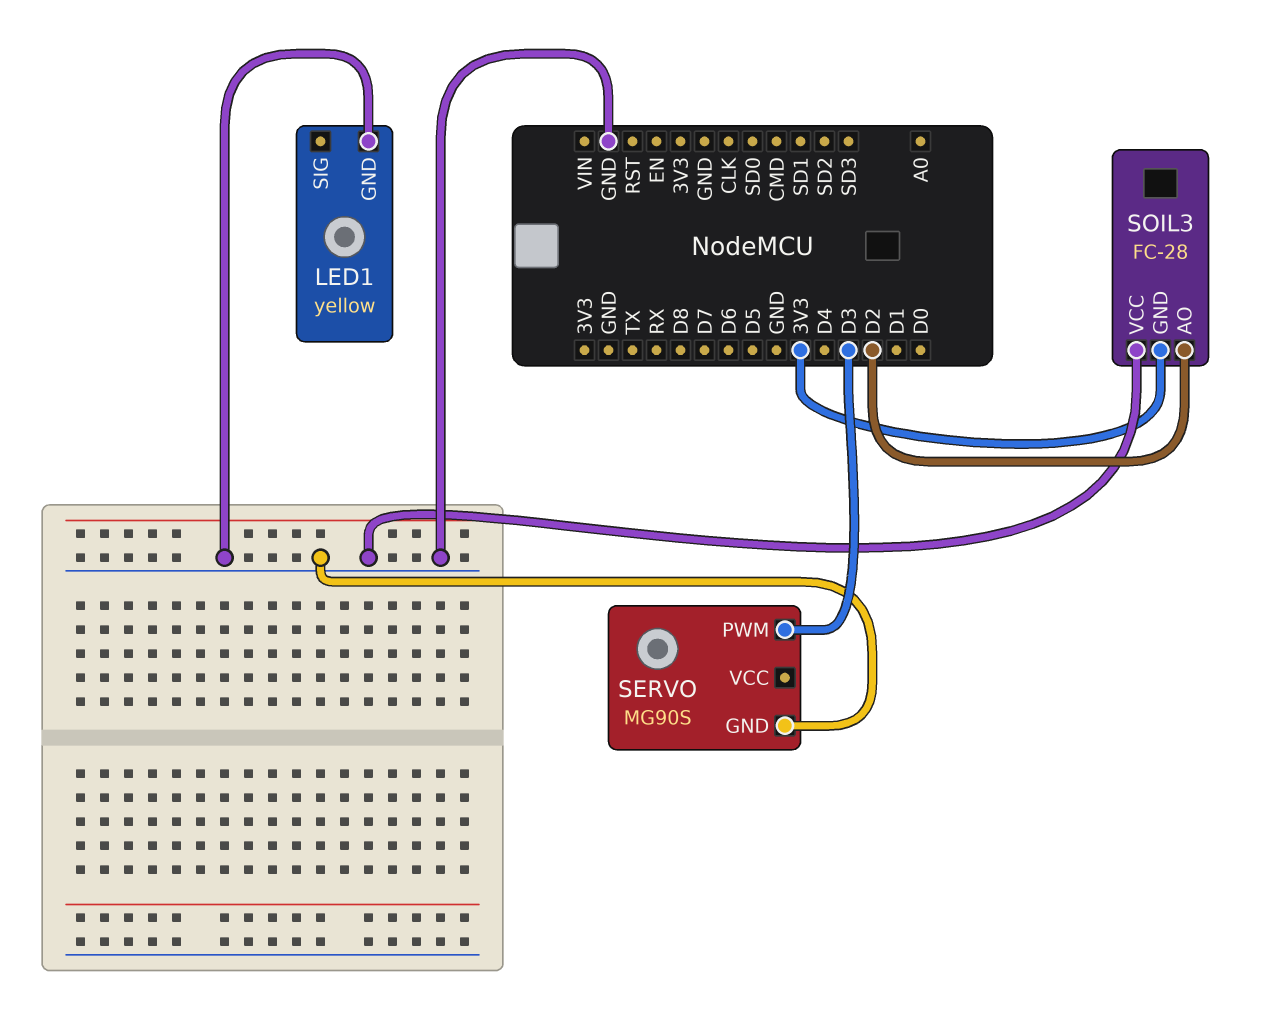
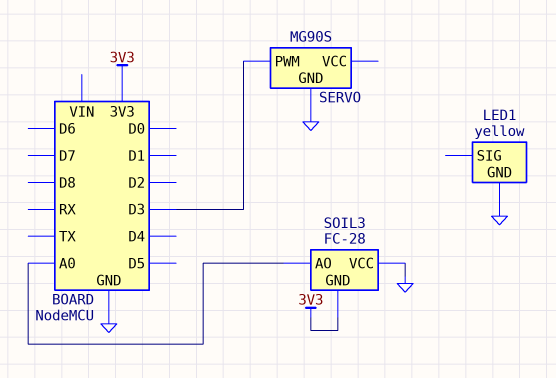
SOIL3 pin AO: D2 -> A0

